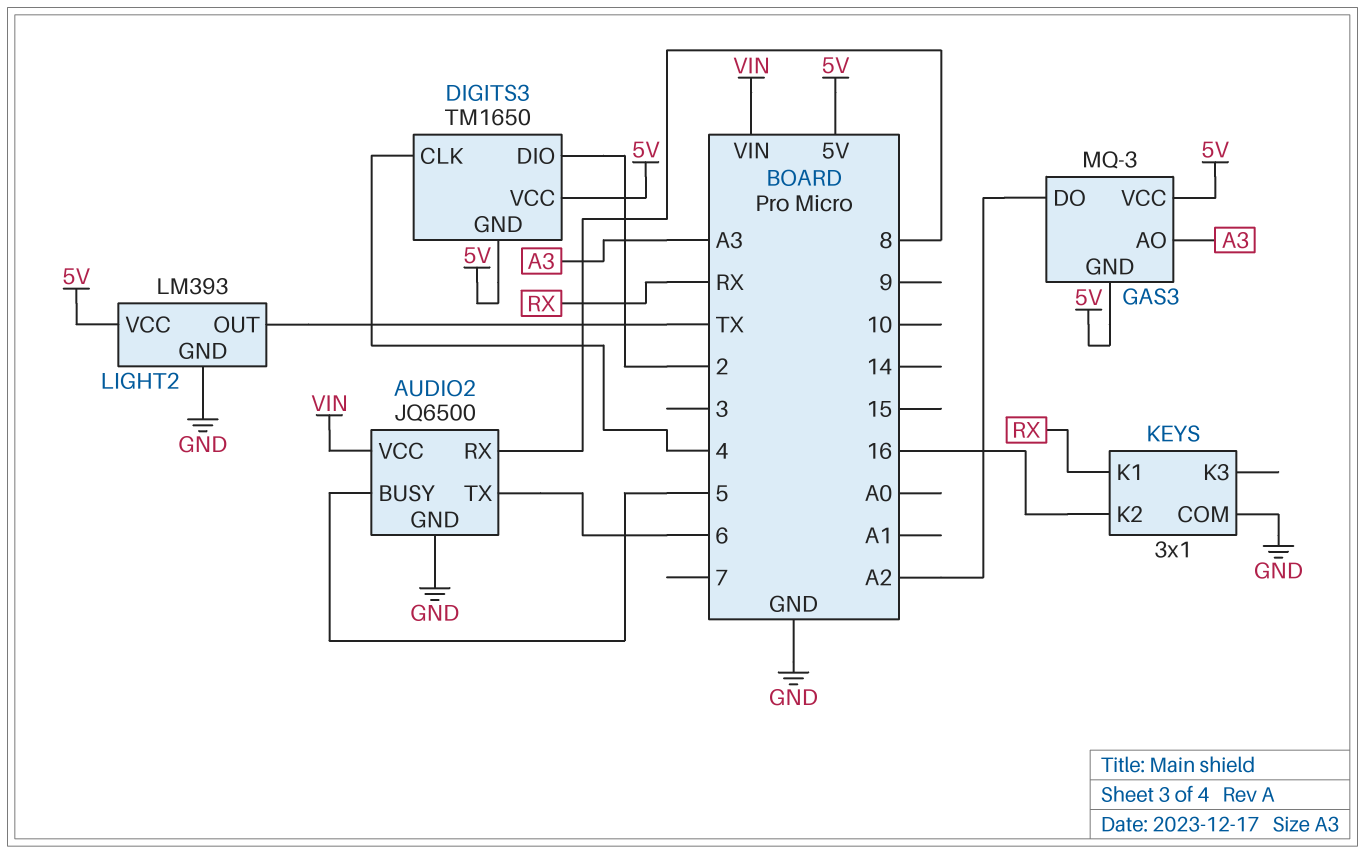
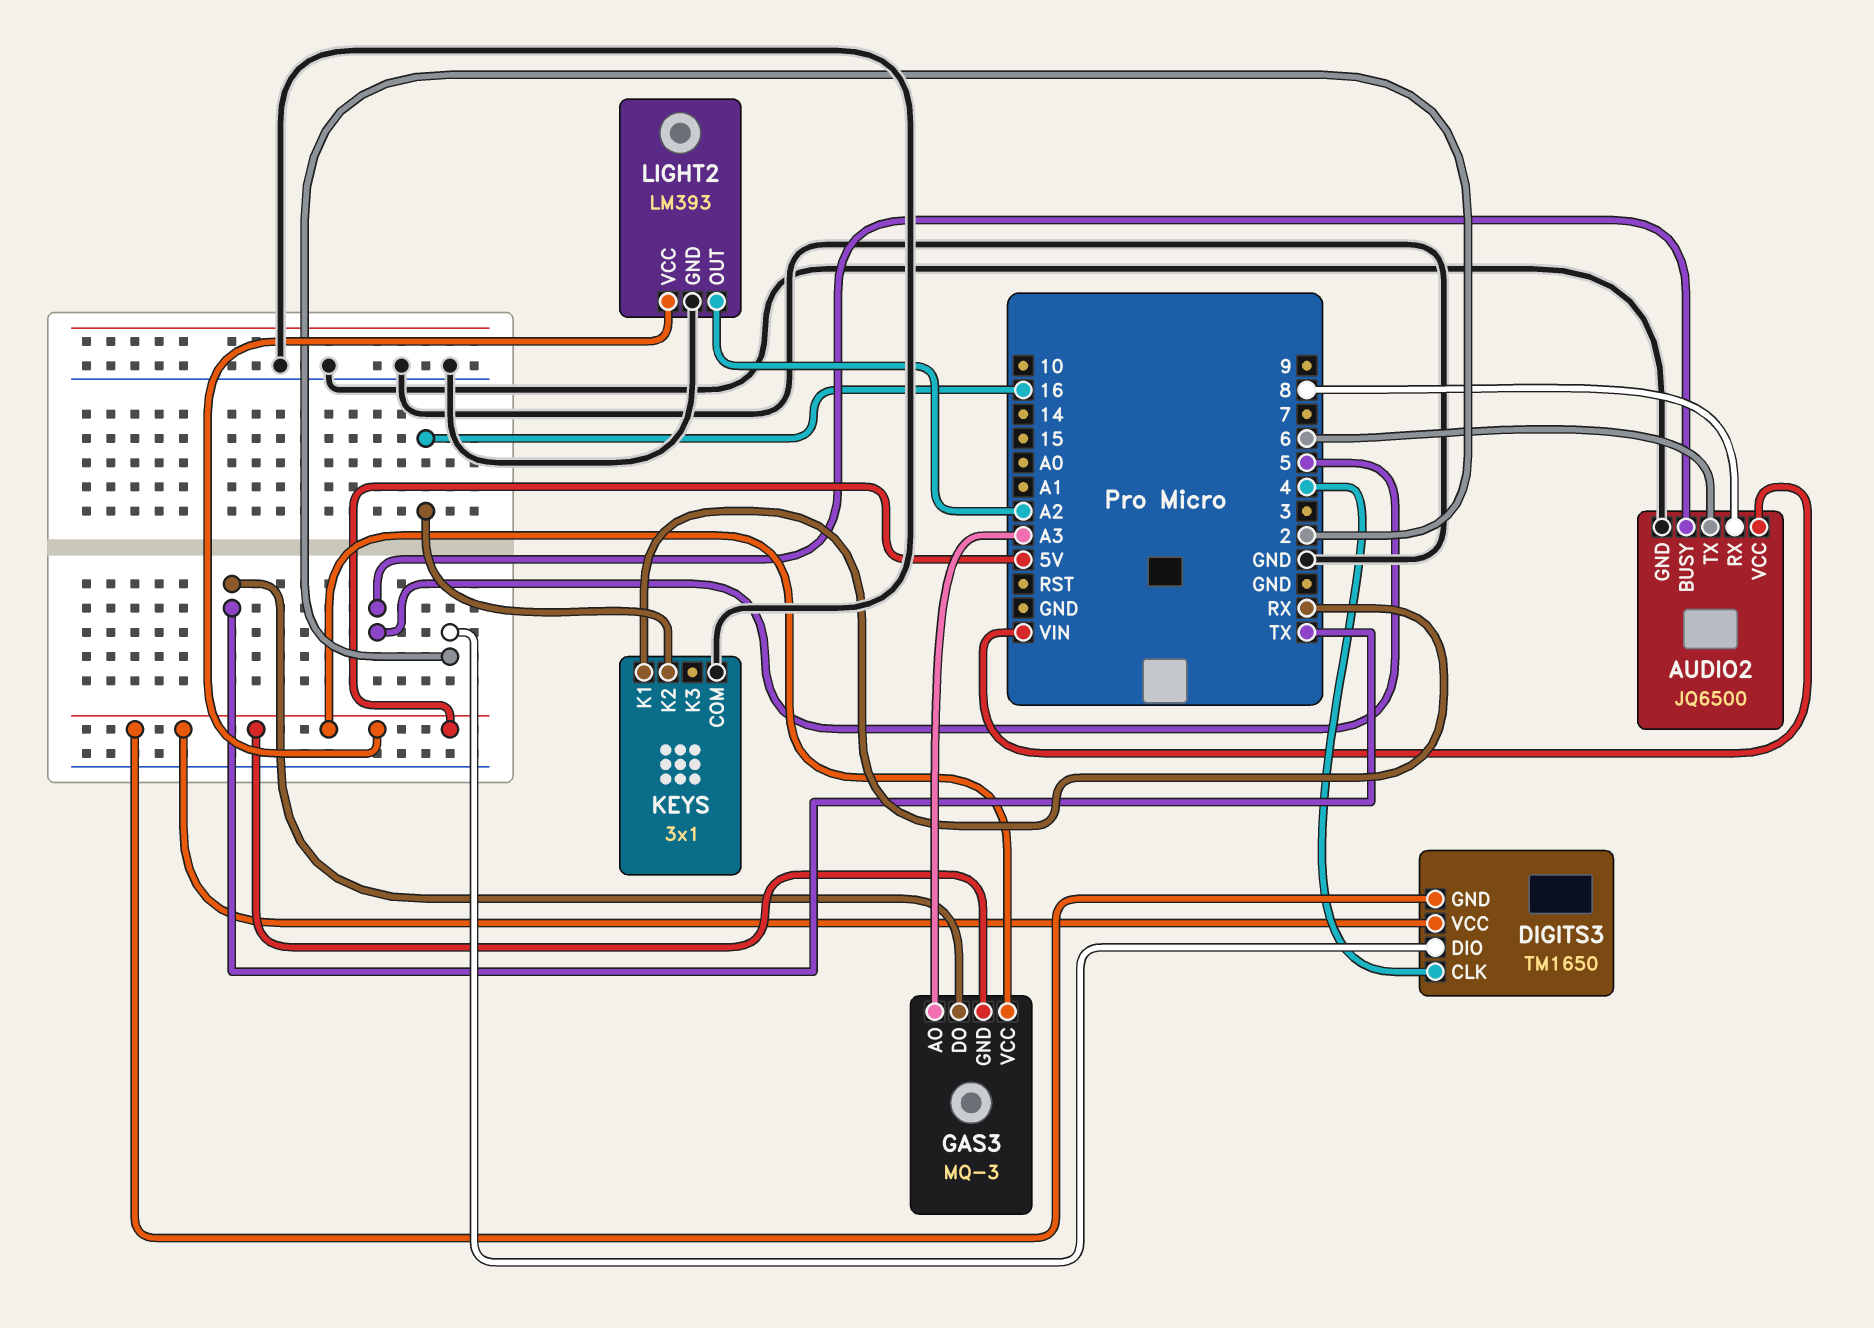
GAS3 pin DO: A2 -> TX
LIGHT2 pin OUT: TX -> A2

